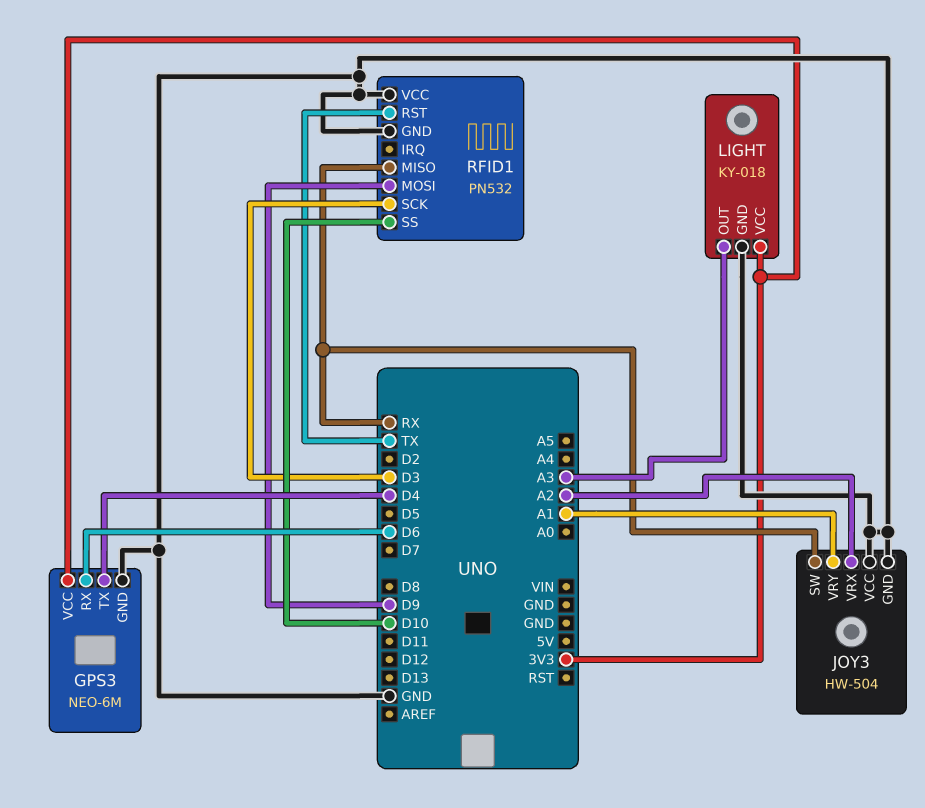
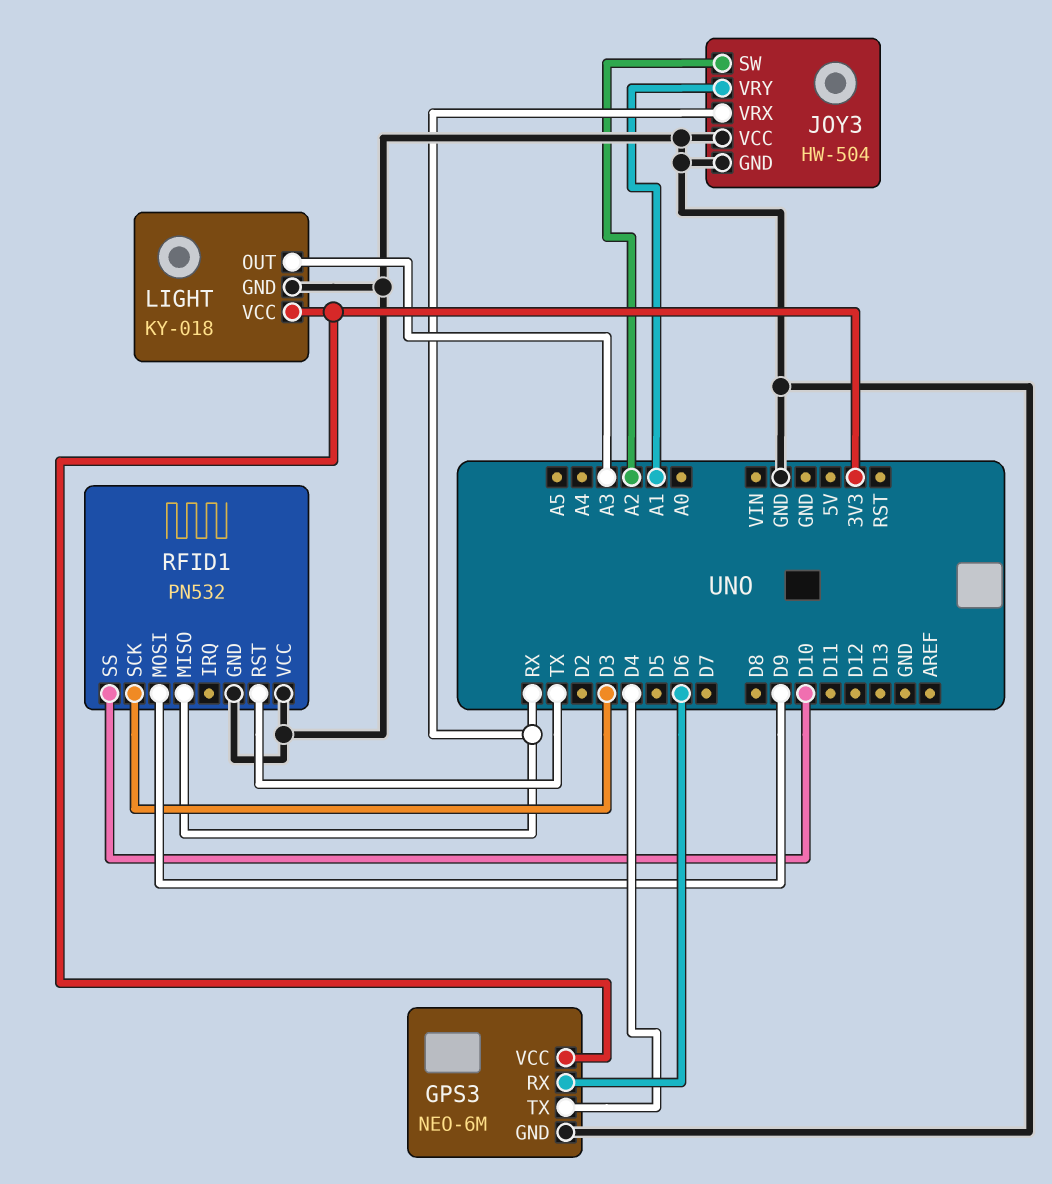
JOY3 pin SW: RX -> A2
JOY3 pin VRX: A2 -> RX

